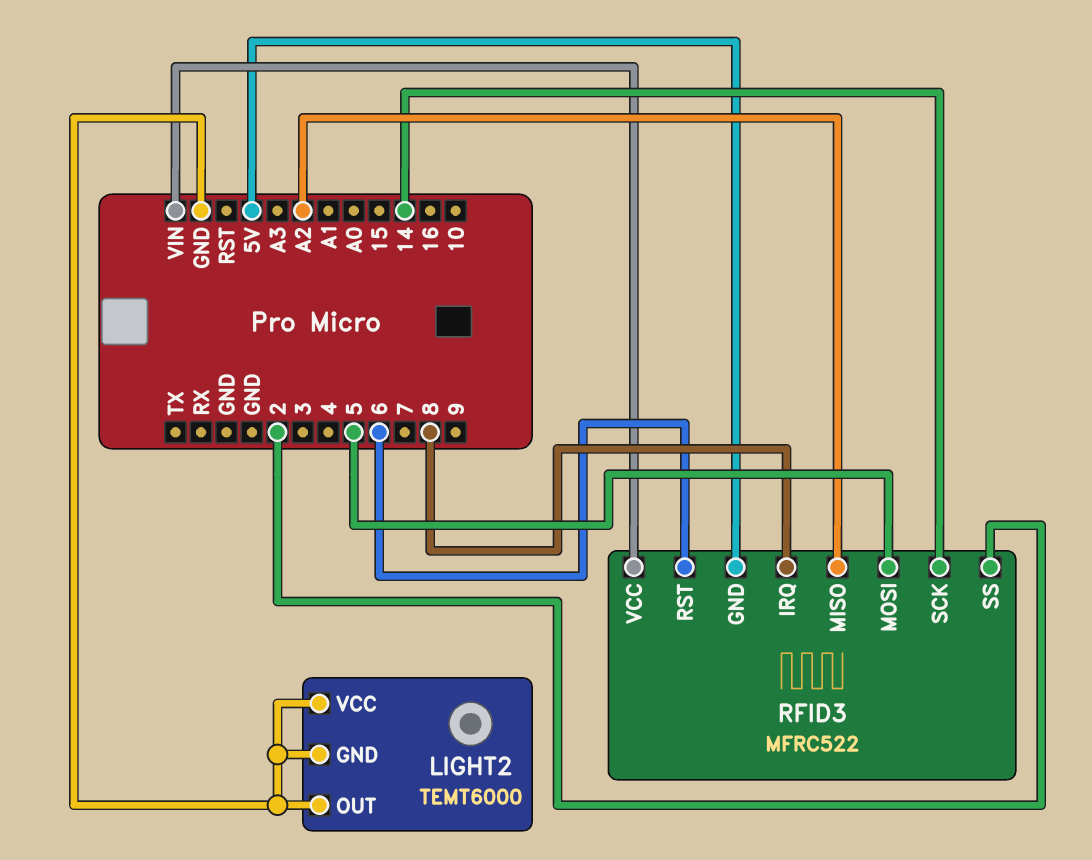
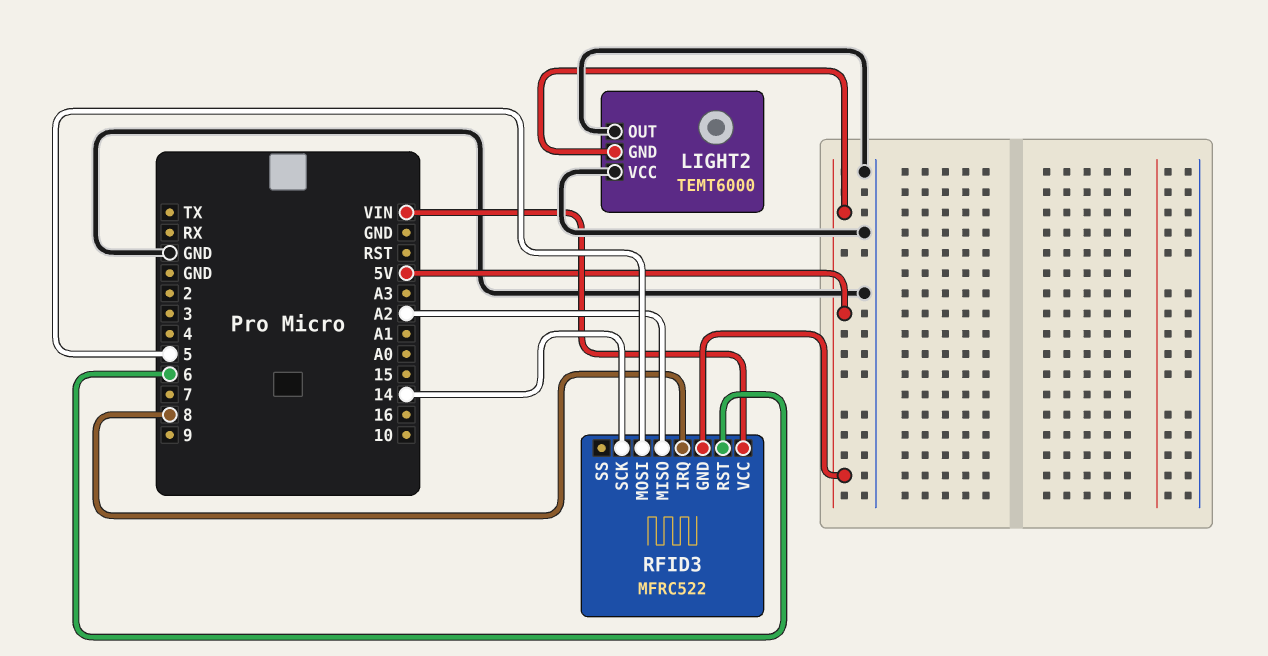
LIGHT2 pin GND: GND -> 5V
RFID3 pin SS: 2 -> none

